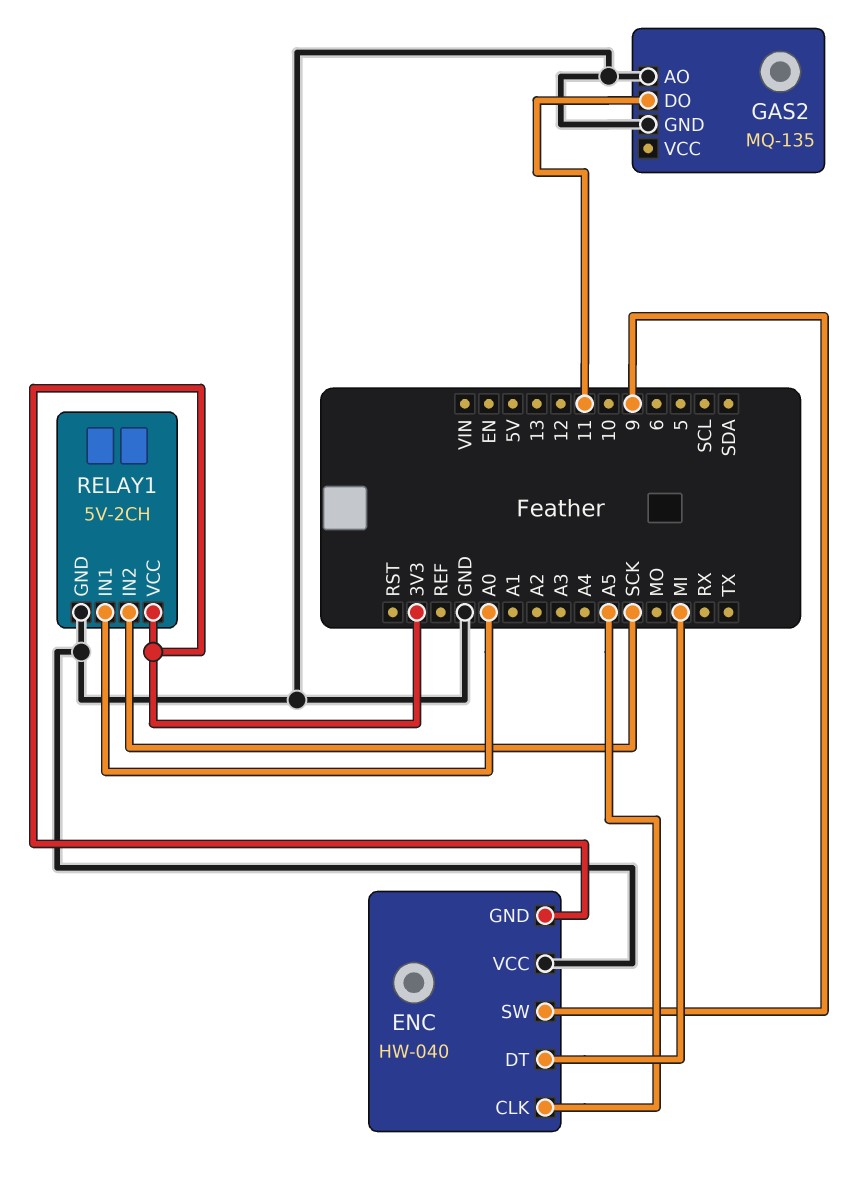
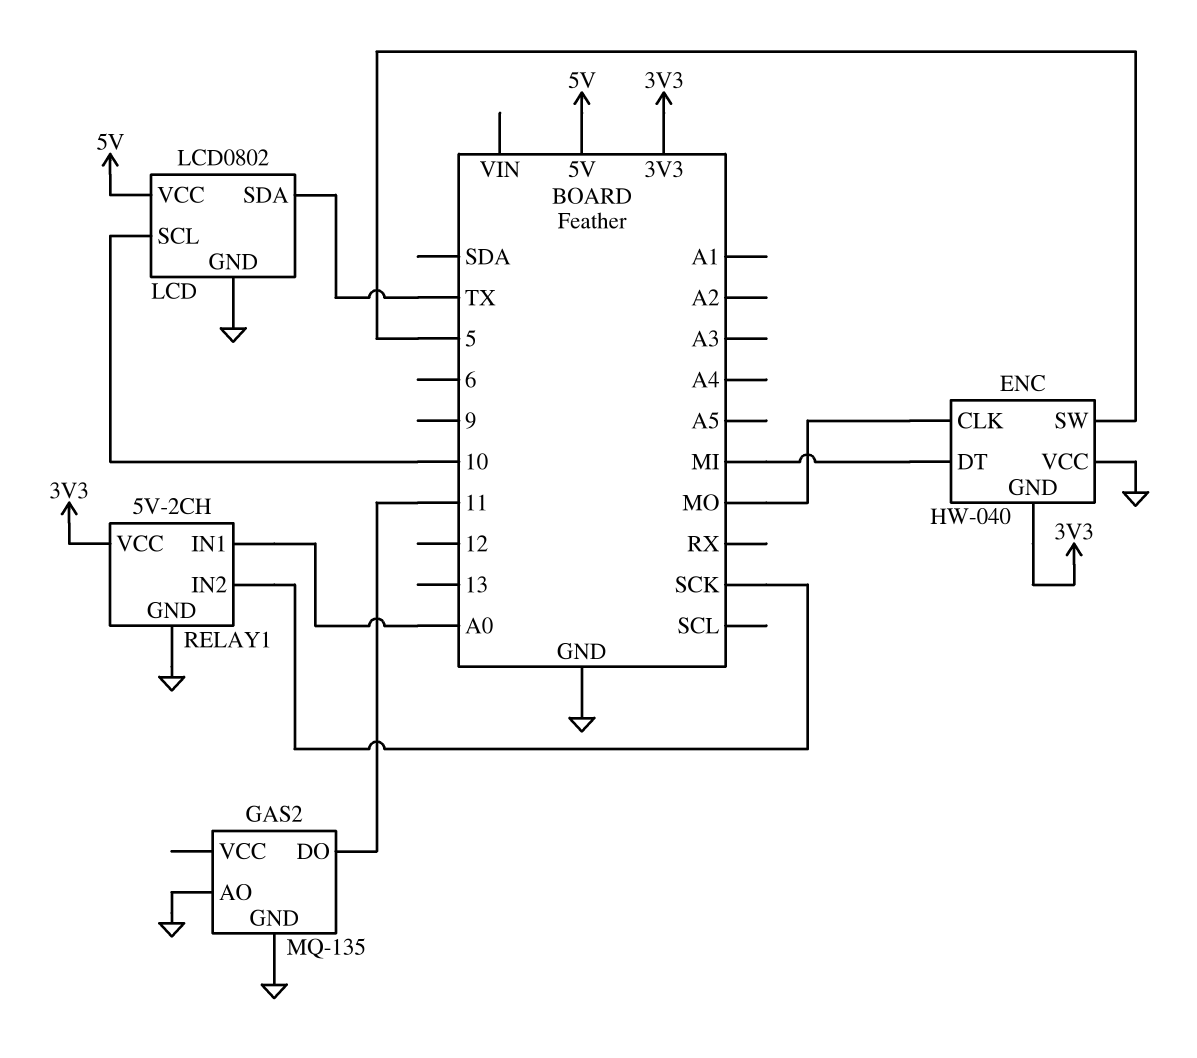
ENC pin CLK: A5 -> MO
ENC pin SW: 9 -> 5
LCD: none -> LCD0802
LCD pin GND: none -> GND
LCD pin SCL: none -> 10
LCD pin SDA: none -> TX
LCD pin VCC: none -> 5V

